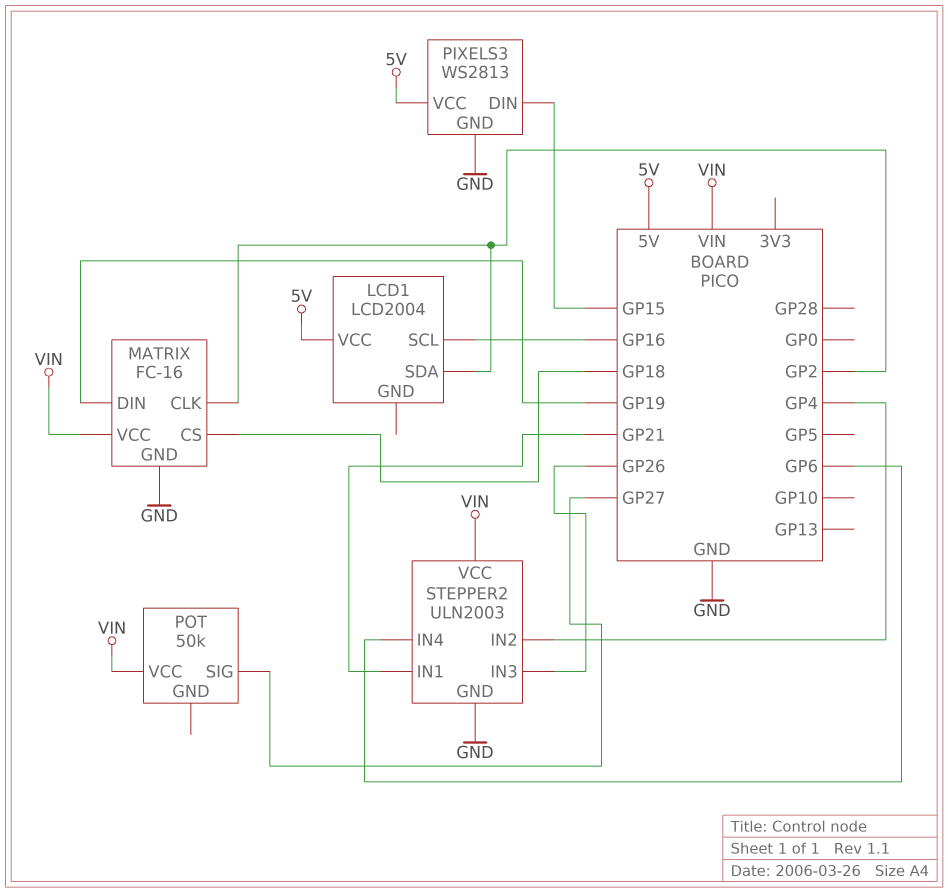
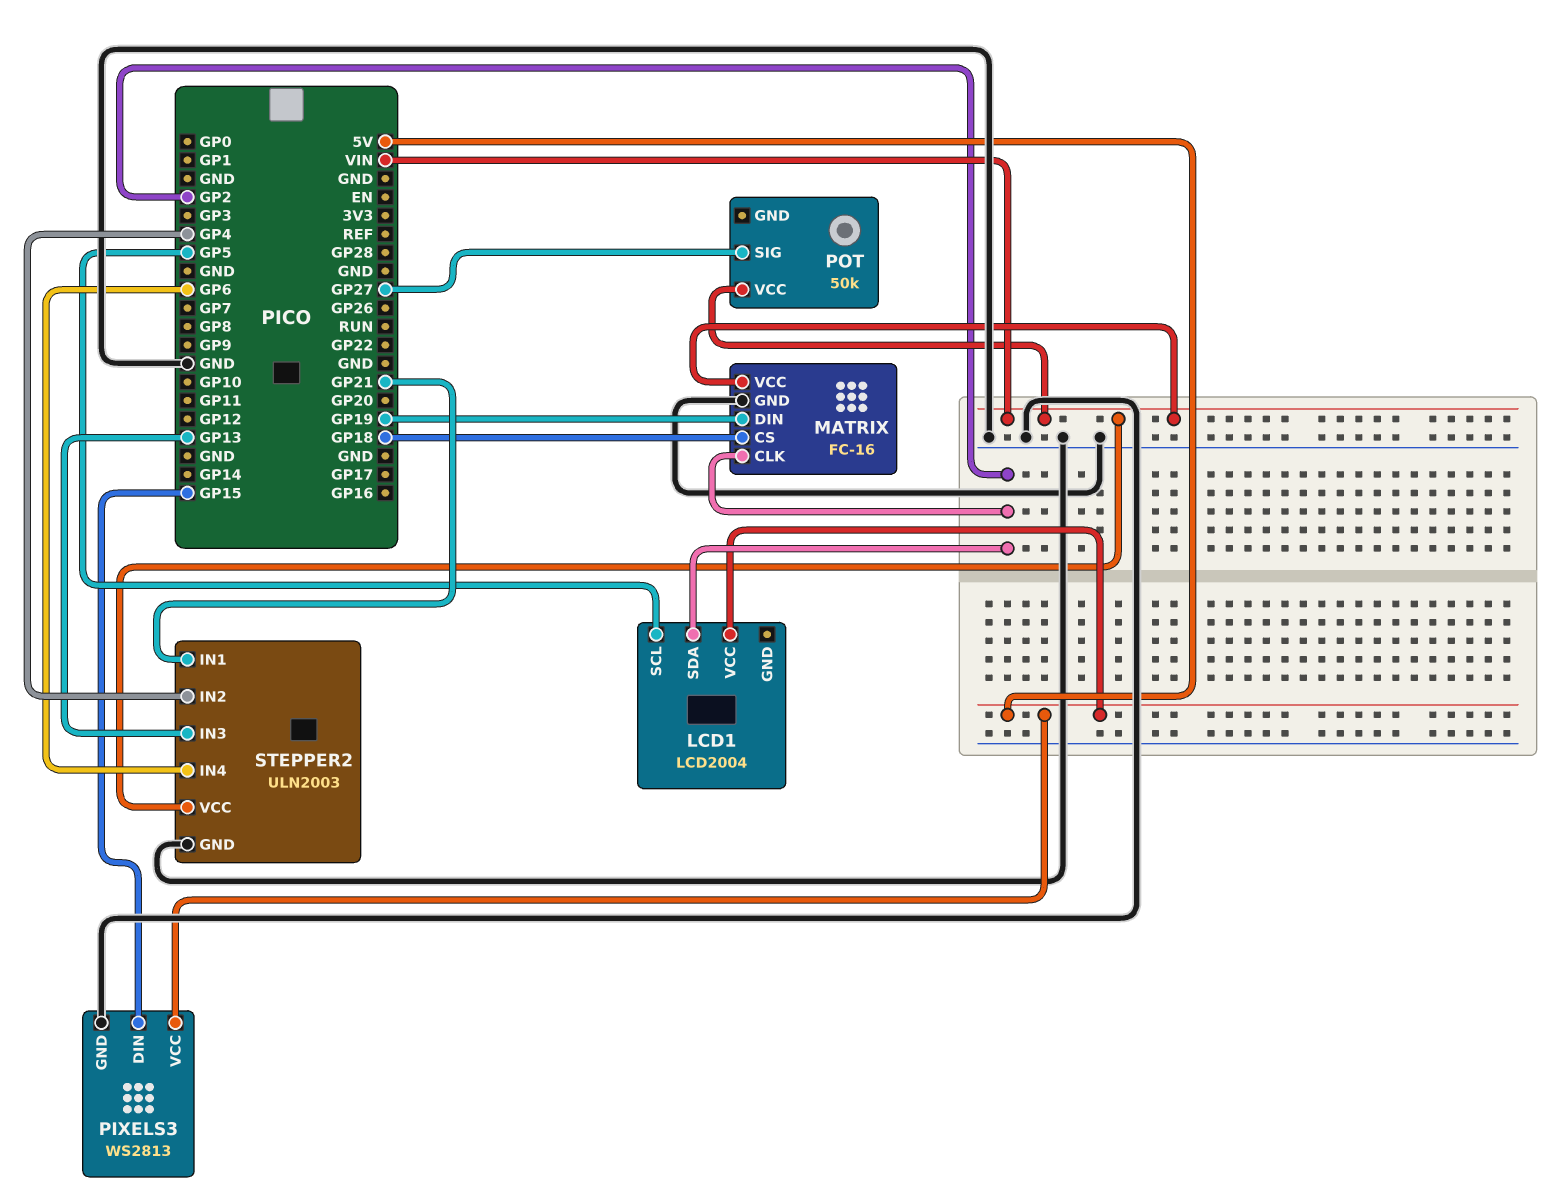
LCD1 pin SCL: GP16 -> GP5
STEPPER2 pin IN3: GP26 -> GP13

